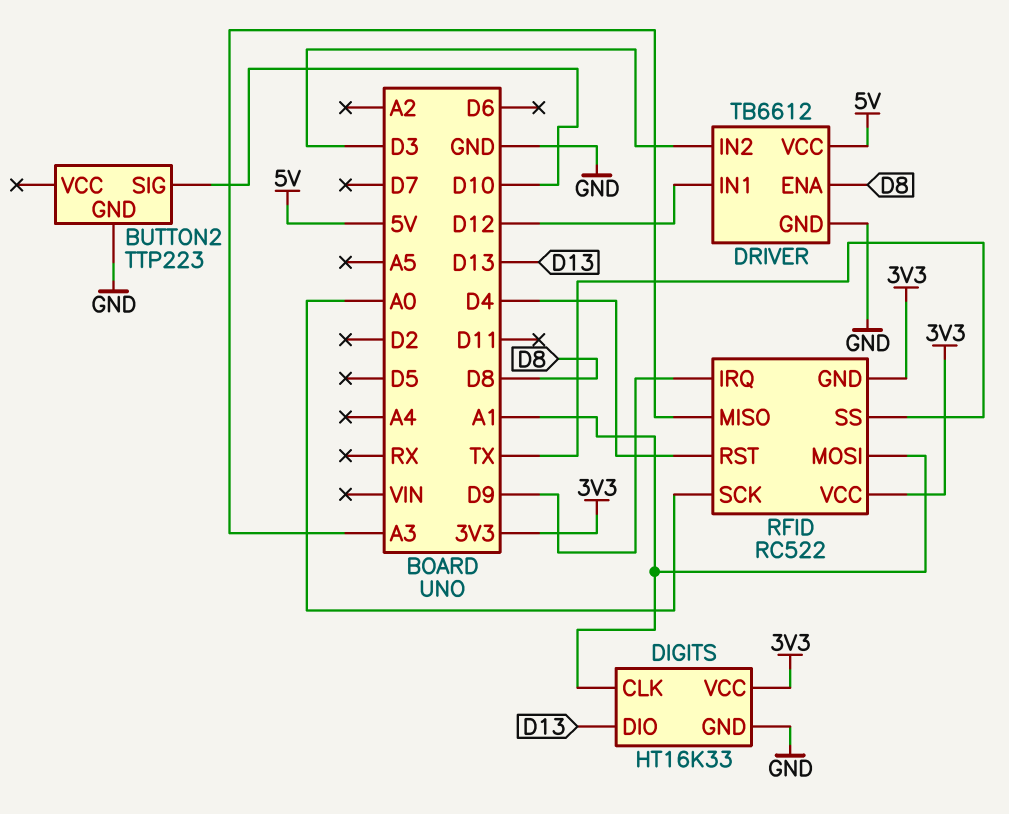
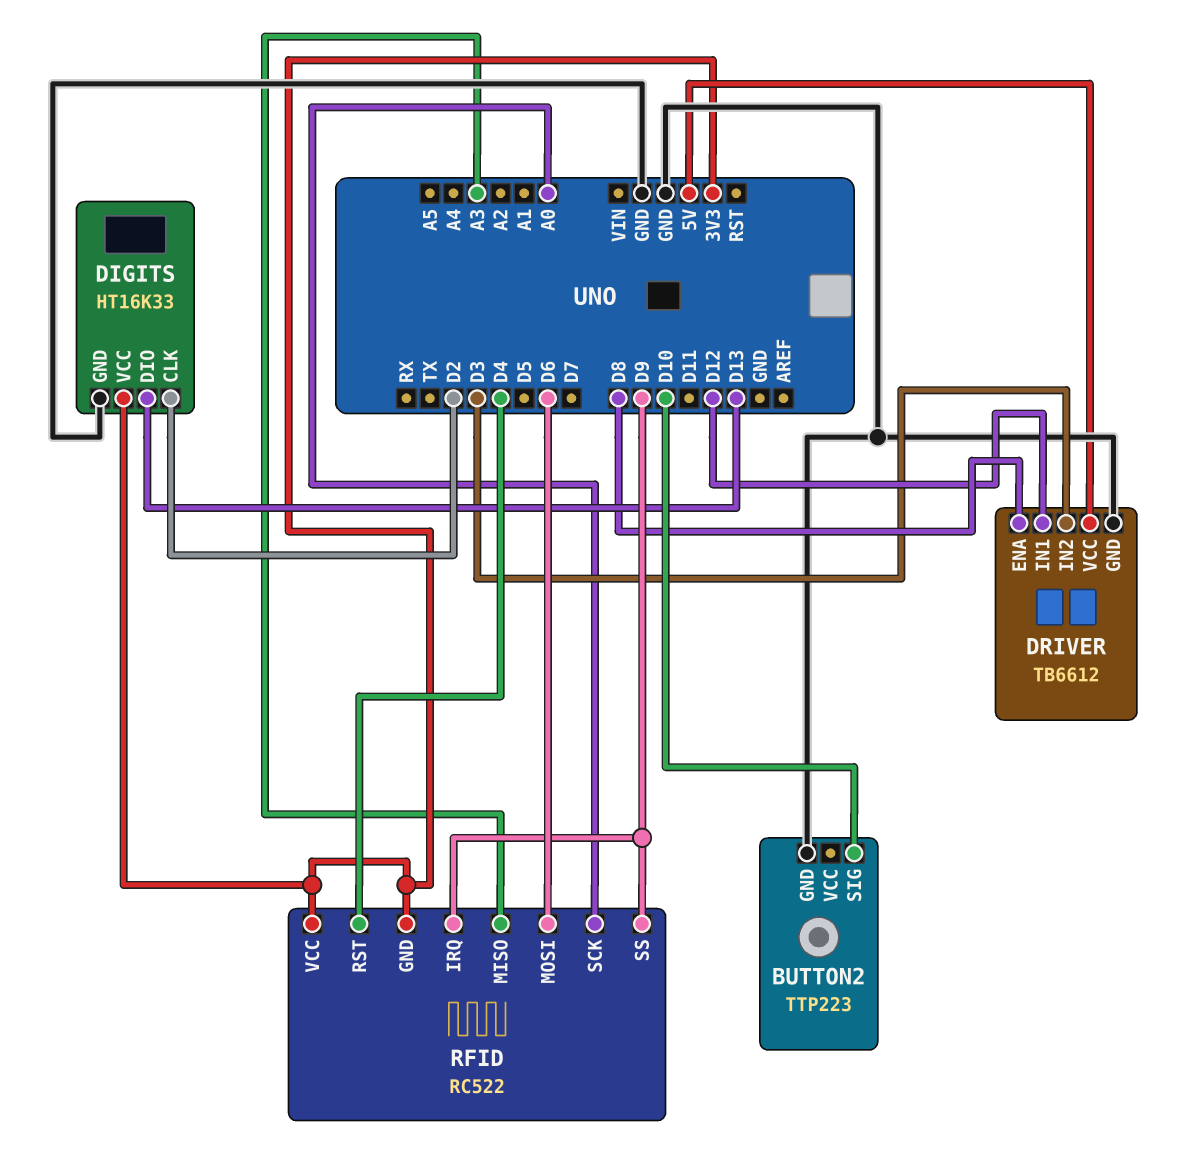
DIGITS pin CLK: A1 -> D2
RFID pin MOSI: A1 -> D6
RFID pin SS: TX -> D9

